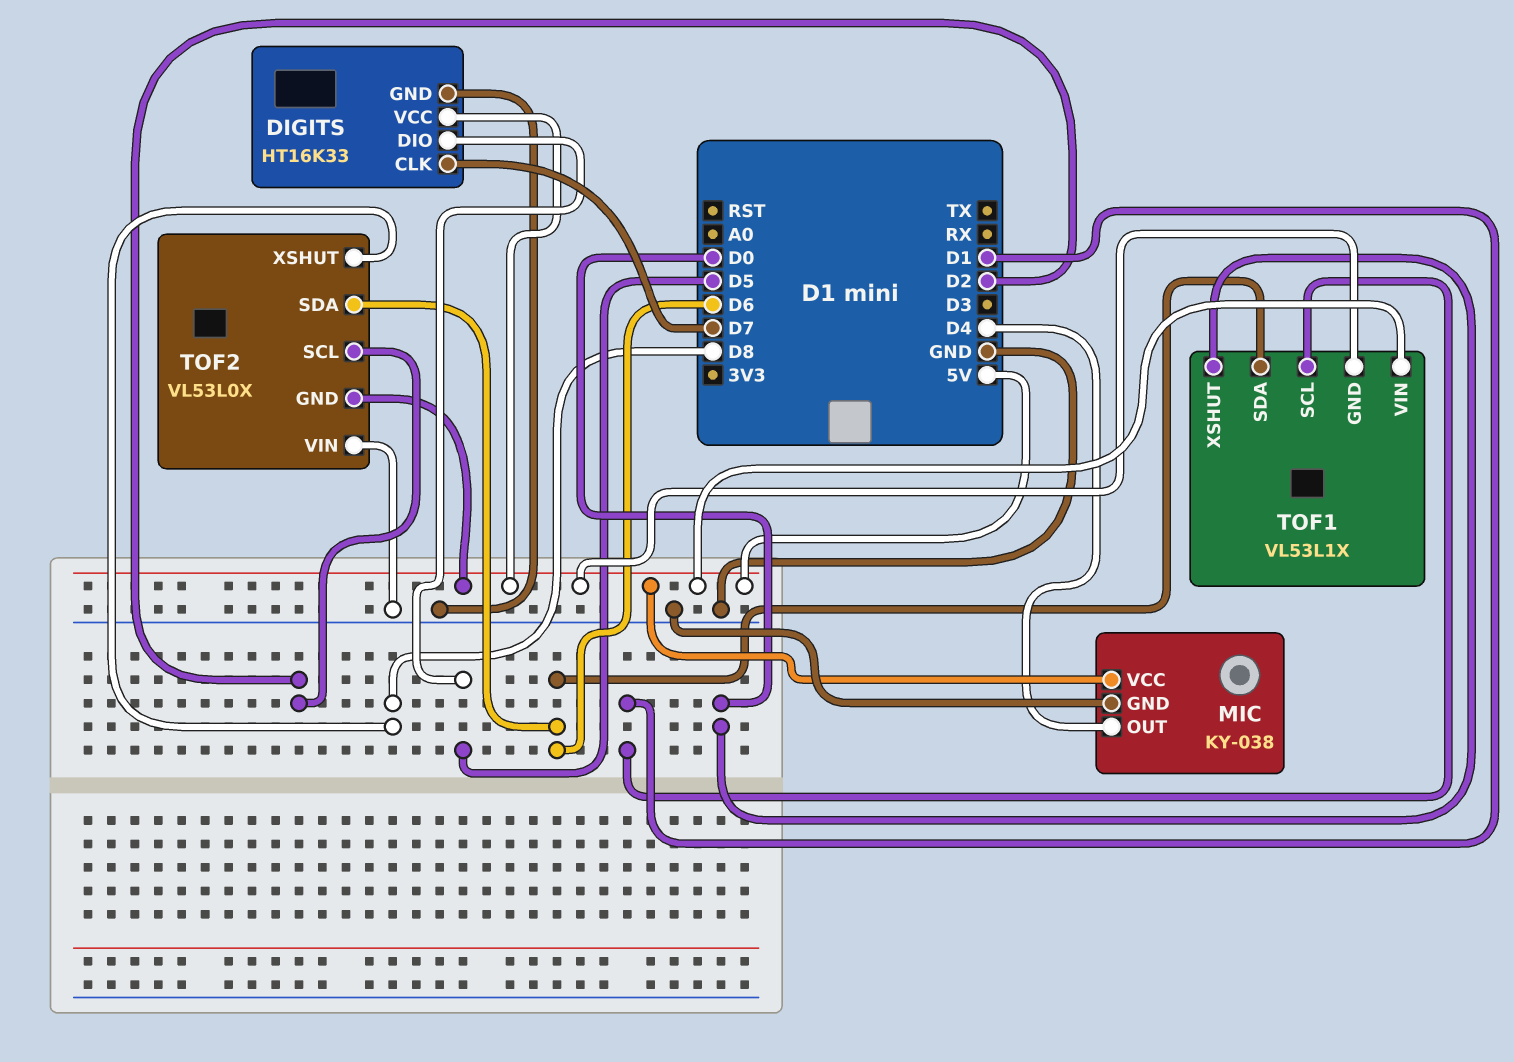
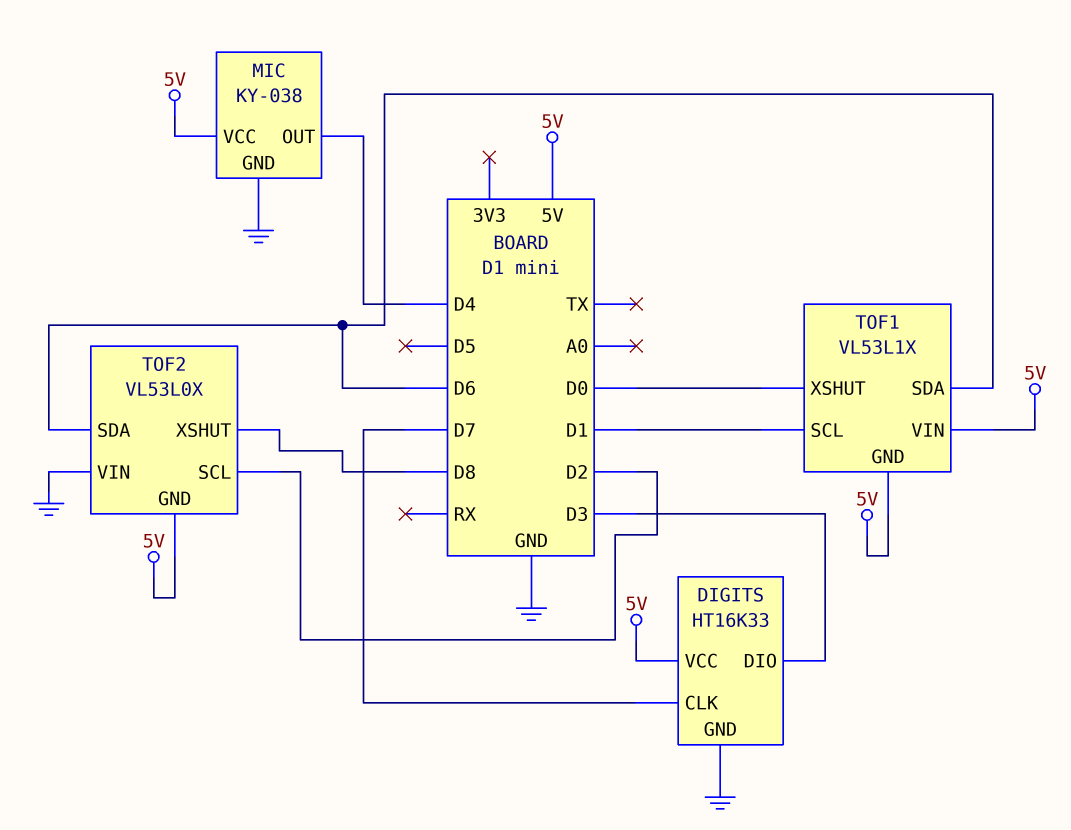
DIGITS pin DIO: D5 -> D3

